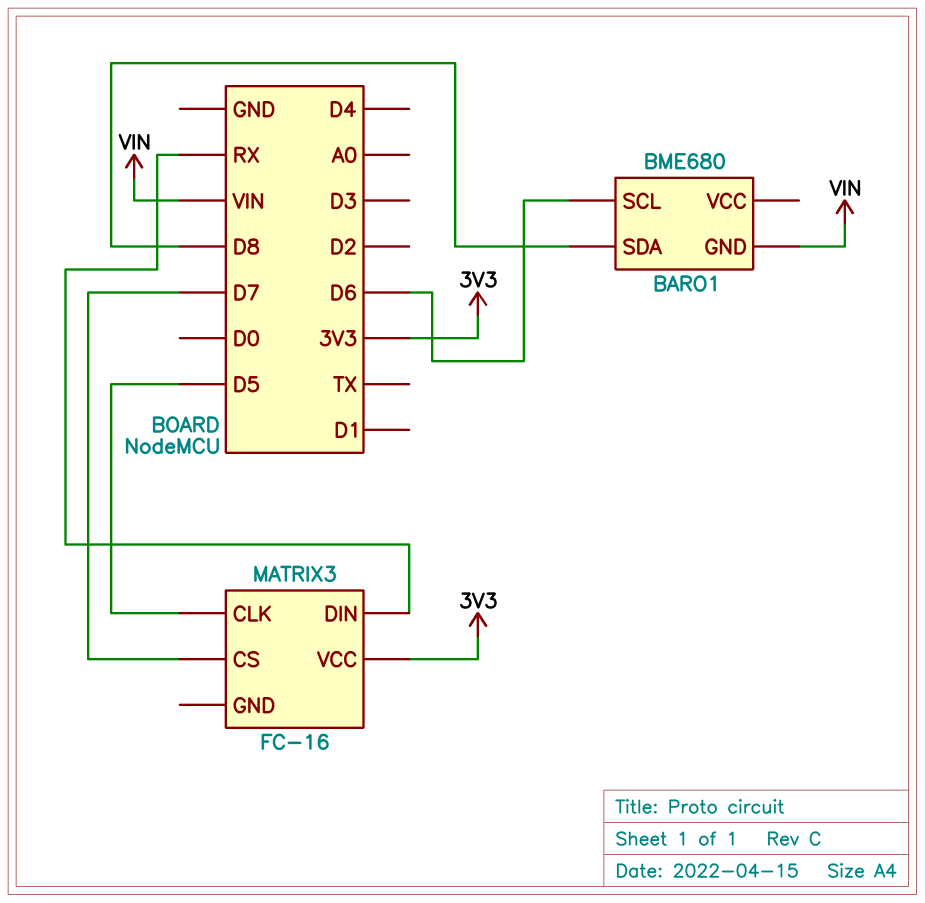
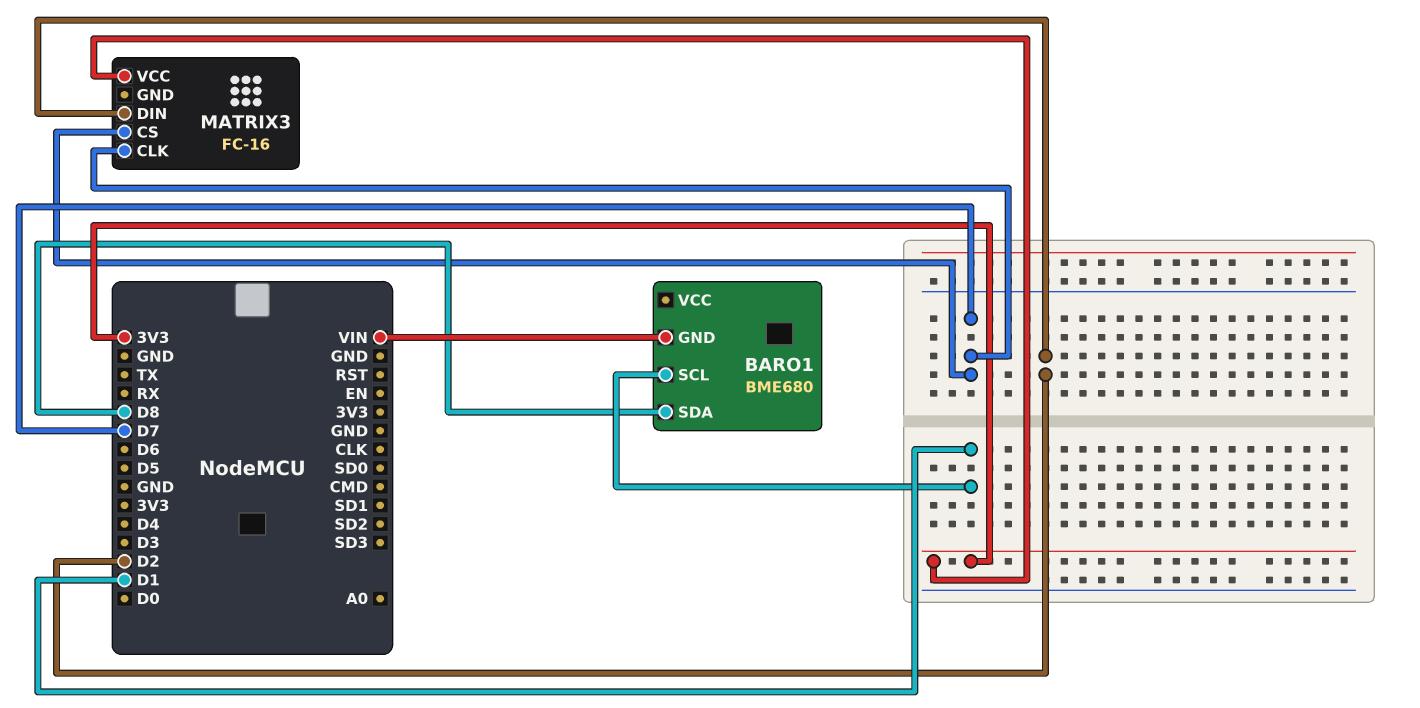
BARO1 pin SCL: D6 -> D1
MATRIX3 pin CLK: D5 -> D7
MATRIX3 pin DIN: RX -> D2

